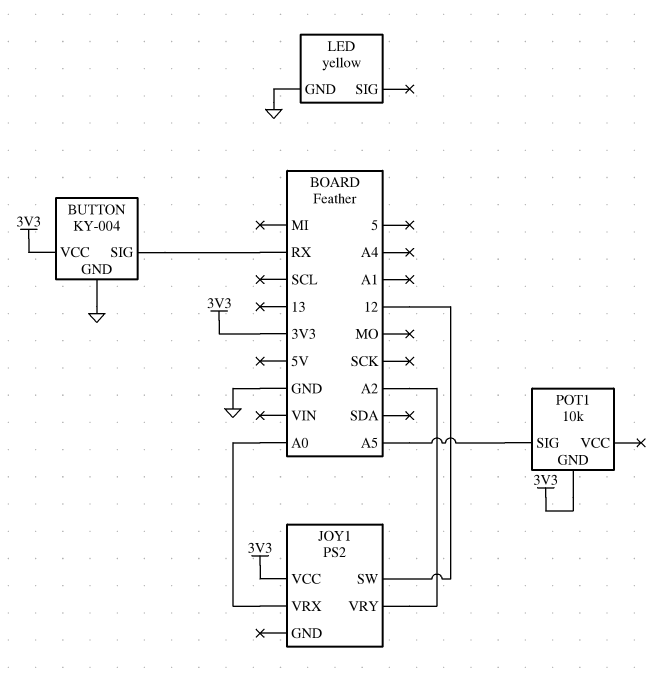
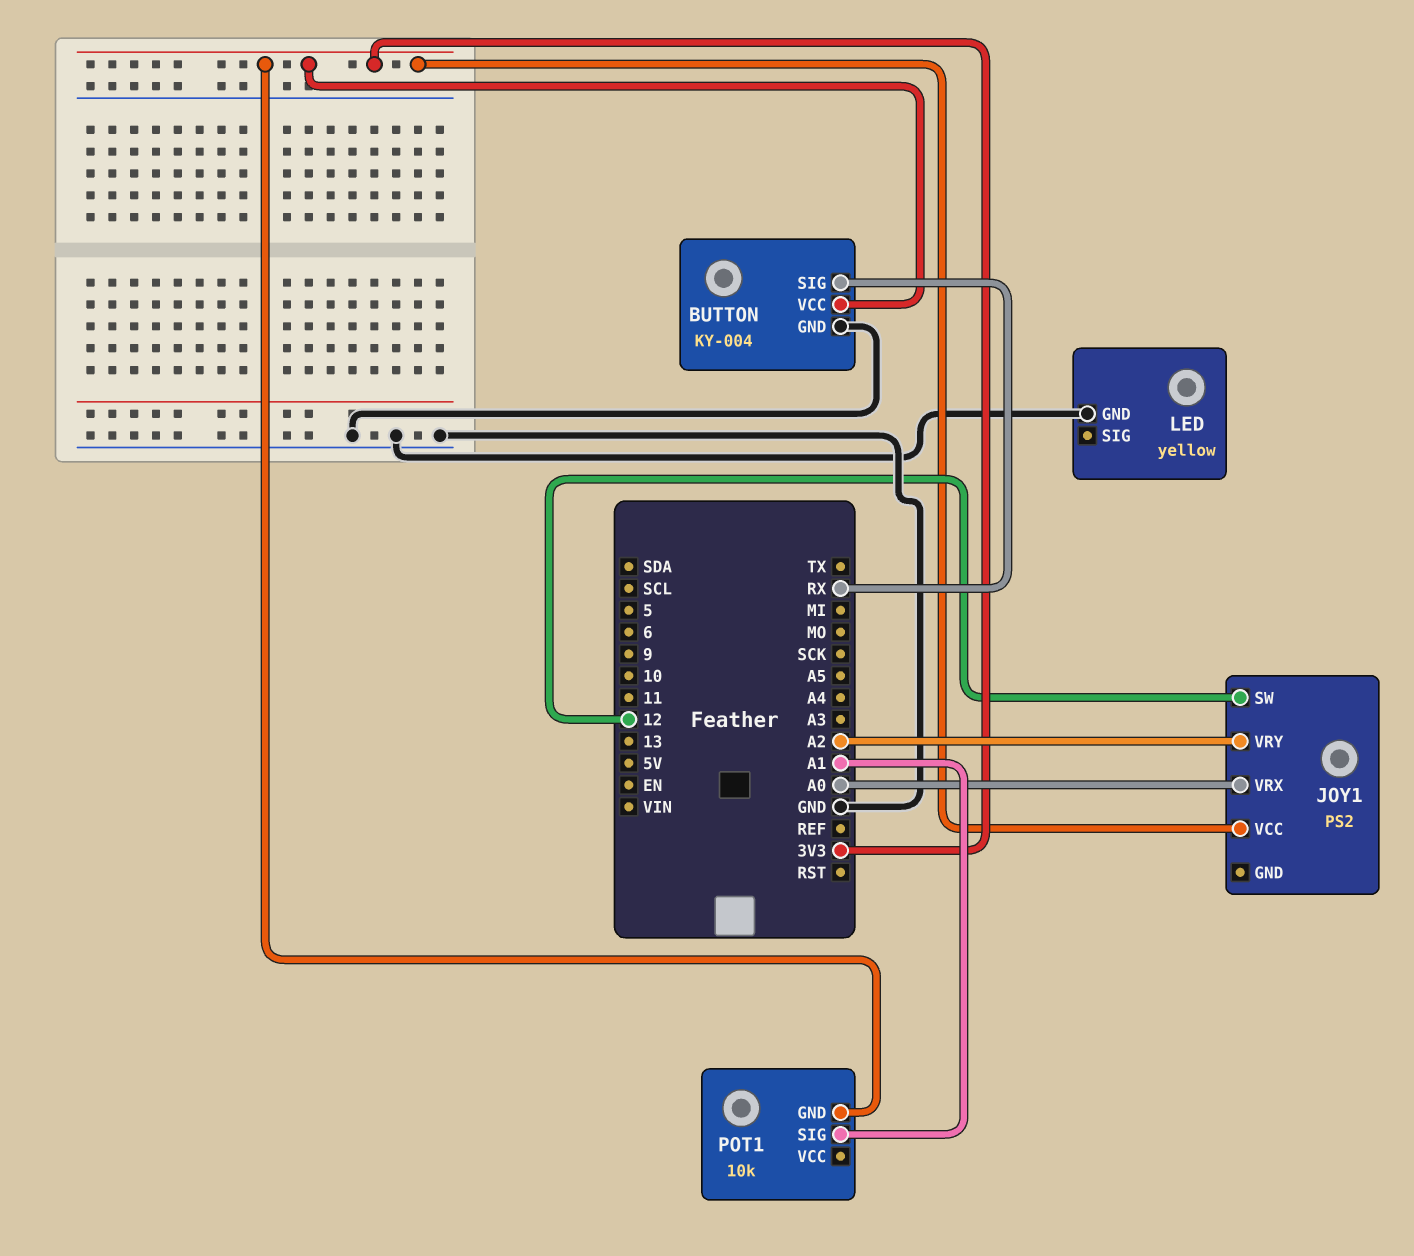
POT1 pin SIG: A5 -> A1

